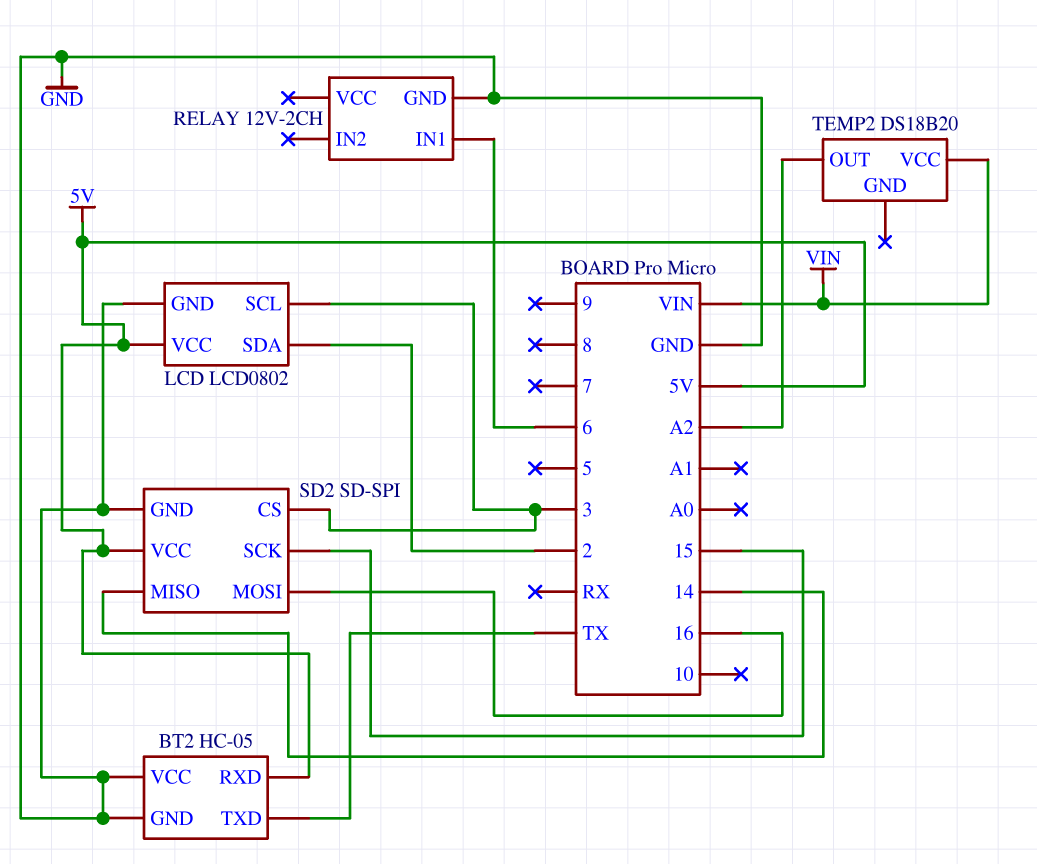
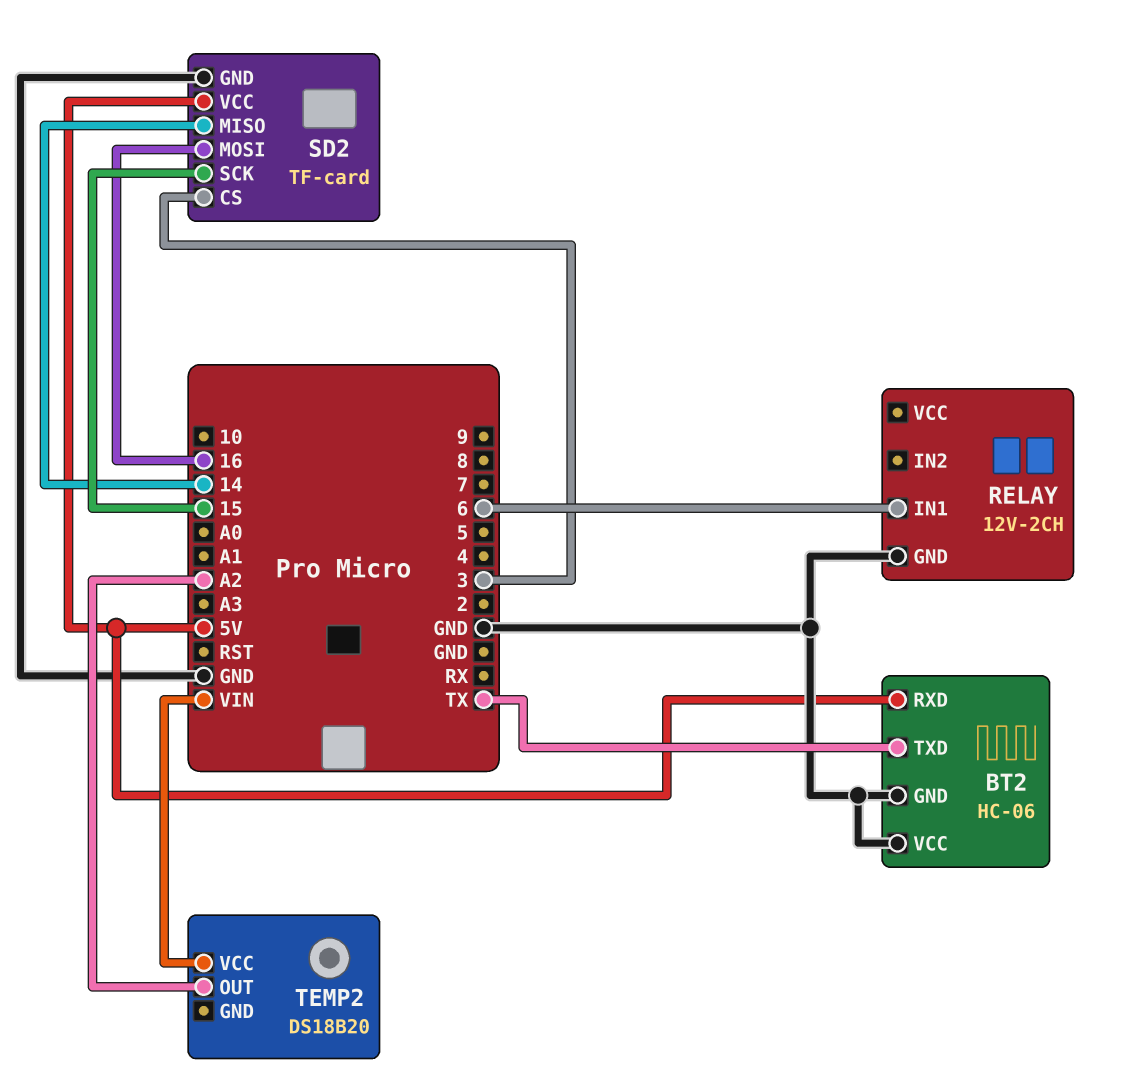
BT2: HC-05 -> HC-06
LCD: LCD0802 -> none
LCD pin GND: GND -> none
LCD pin SCL: 3 -> none
LCD pin SDA: 2 -> none
LCD pin VCC: 5V -> none
SD2: SD-SPI -> TF-card

